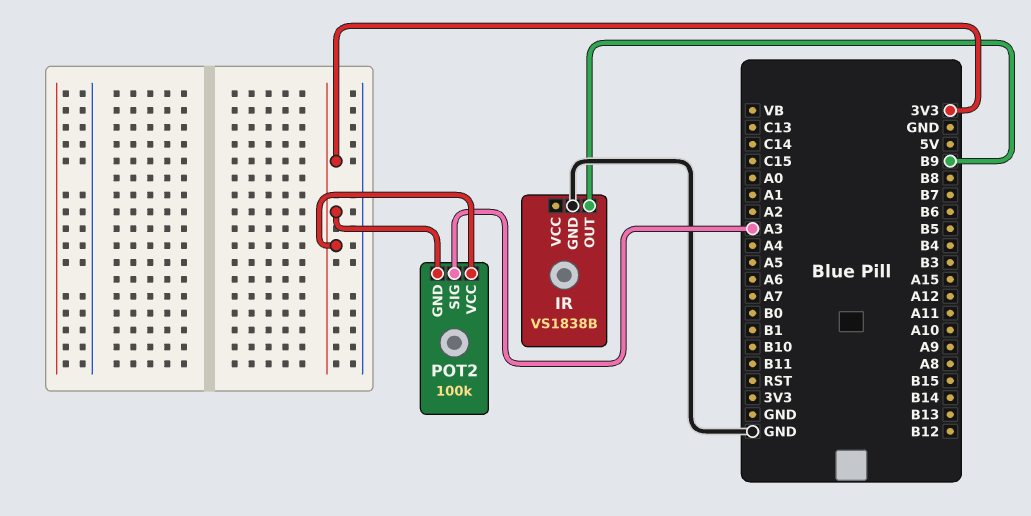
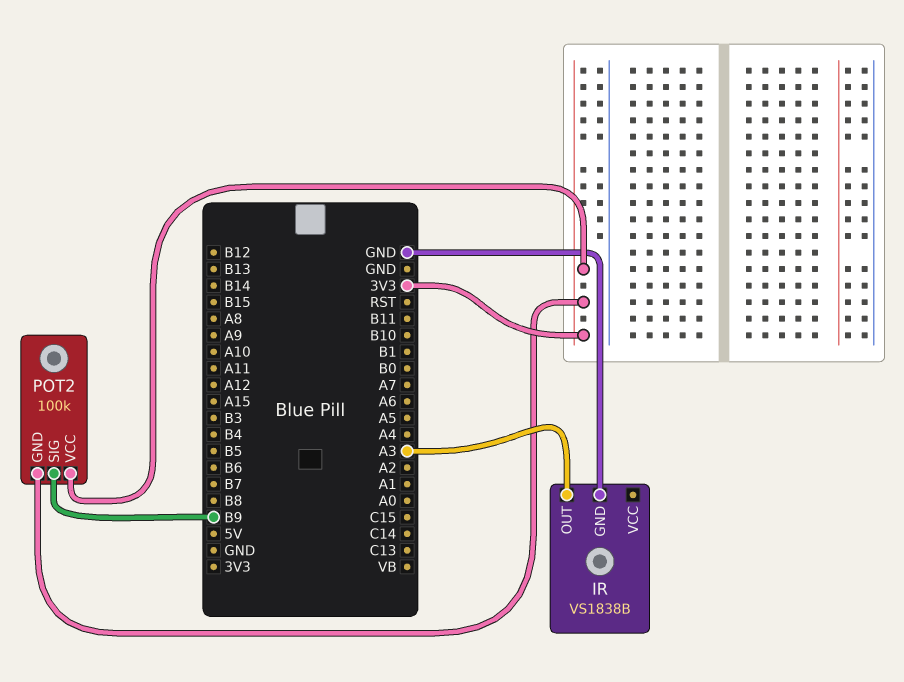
IR pin OUT: B9 -> A3
POT2 pin SIG: A3 -> B9

